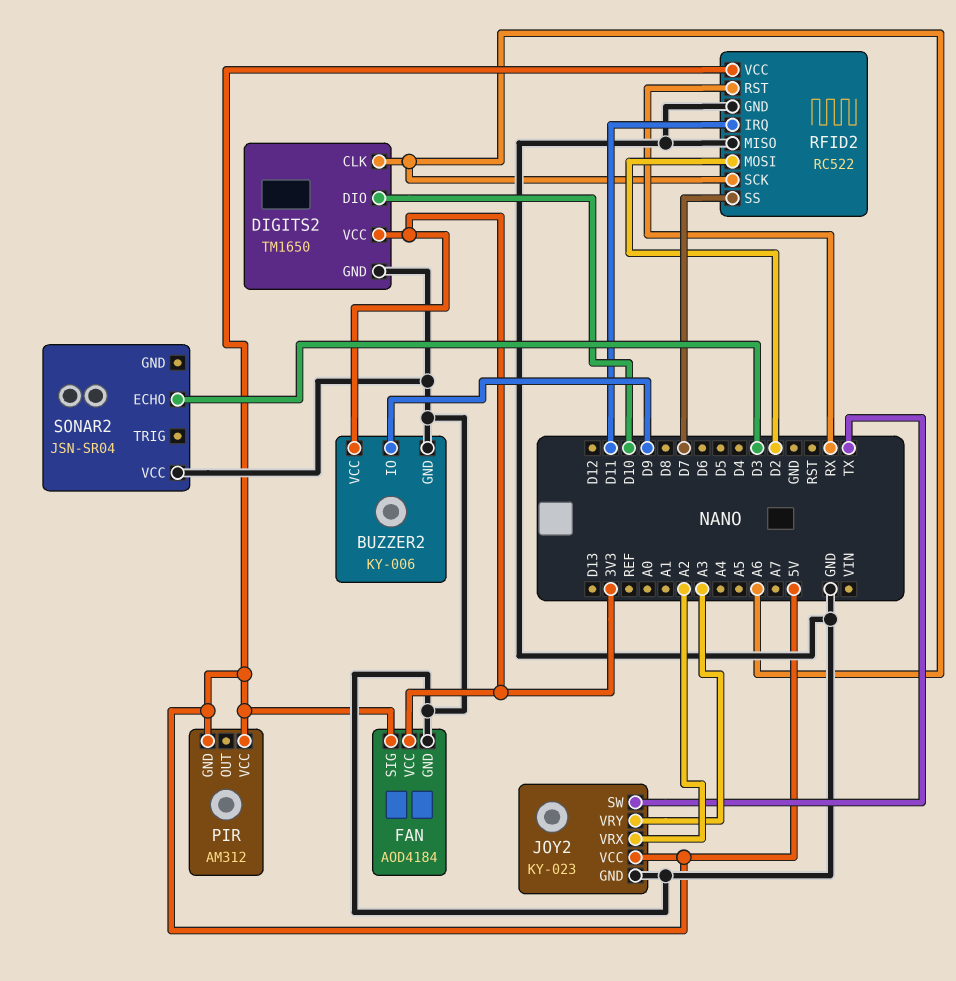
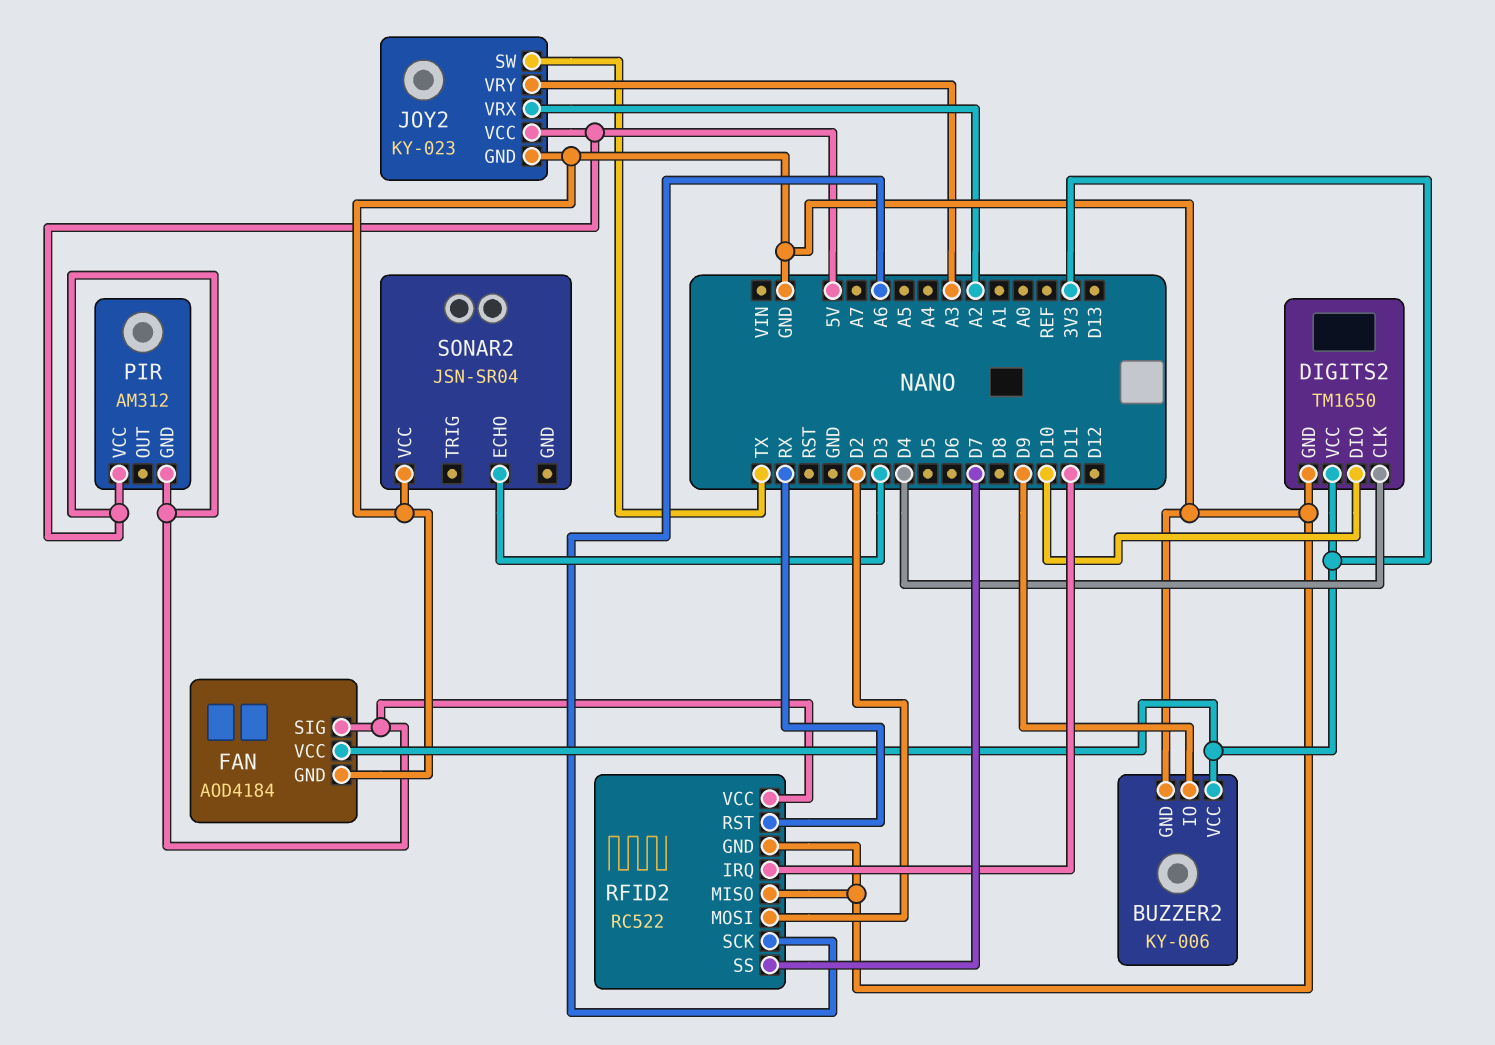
DIGITS2 pin CLK: A6 -> D4

